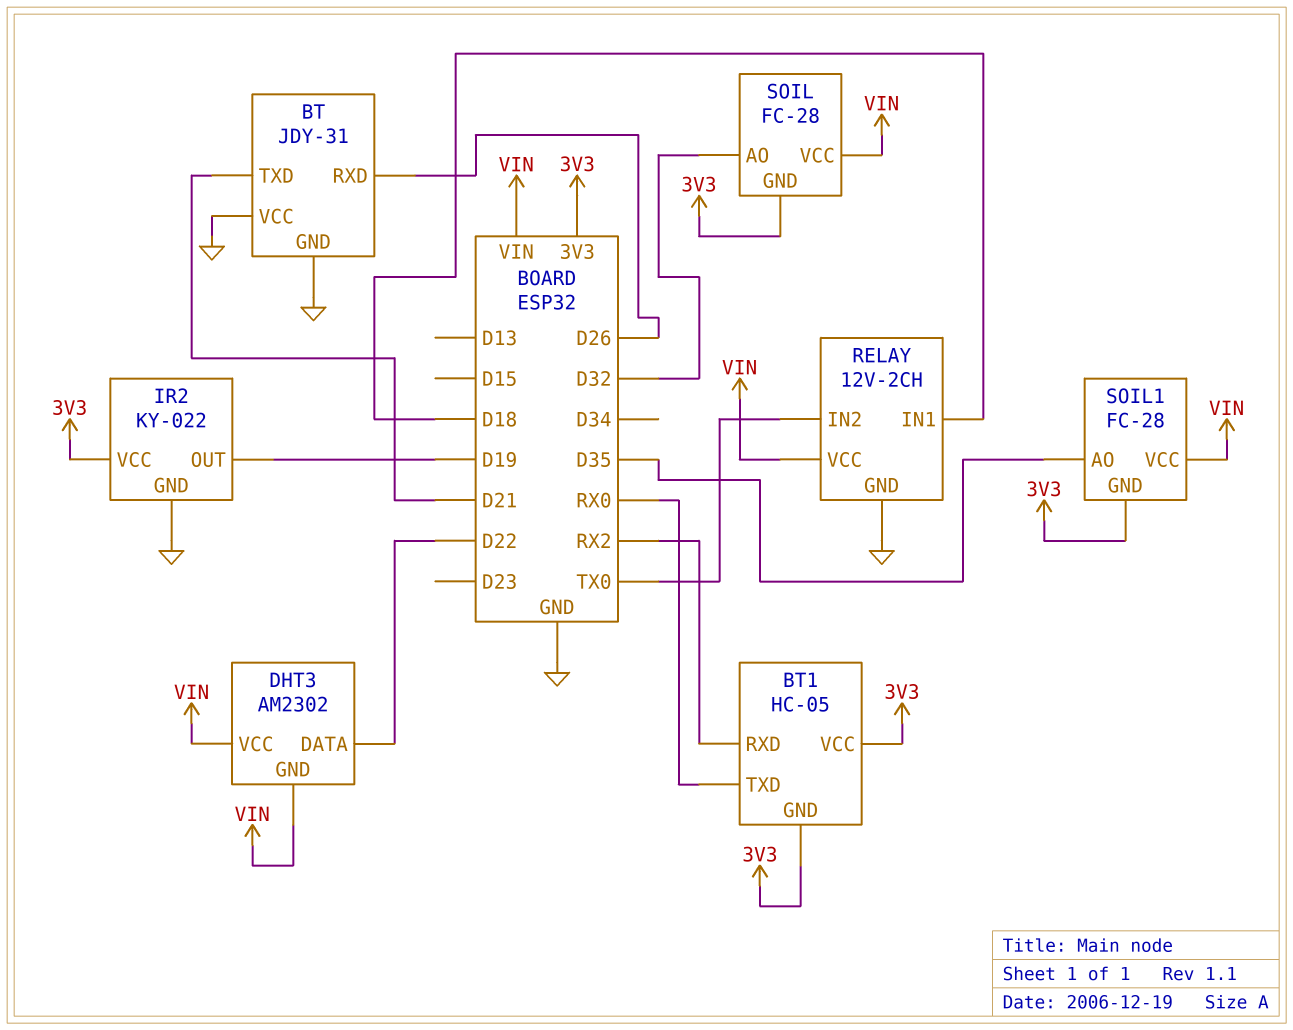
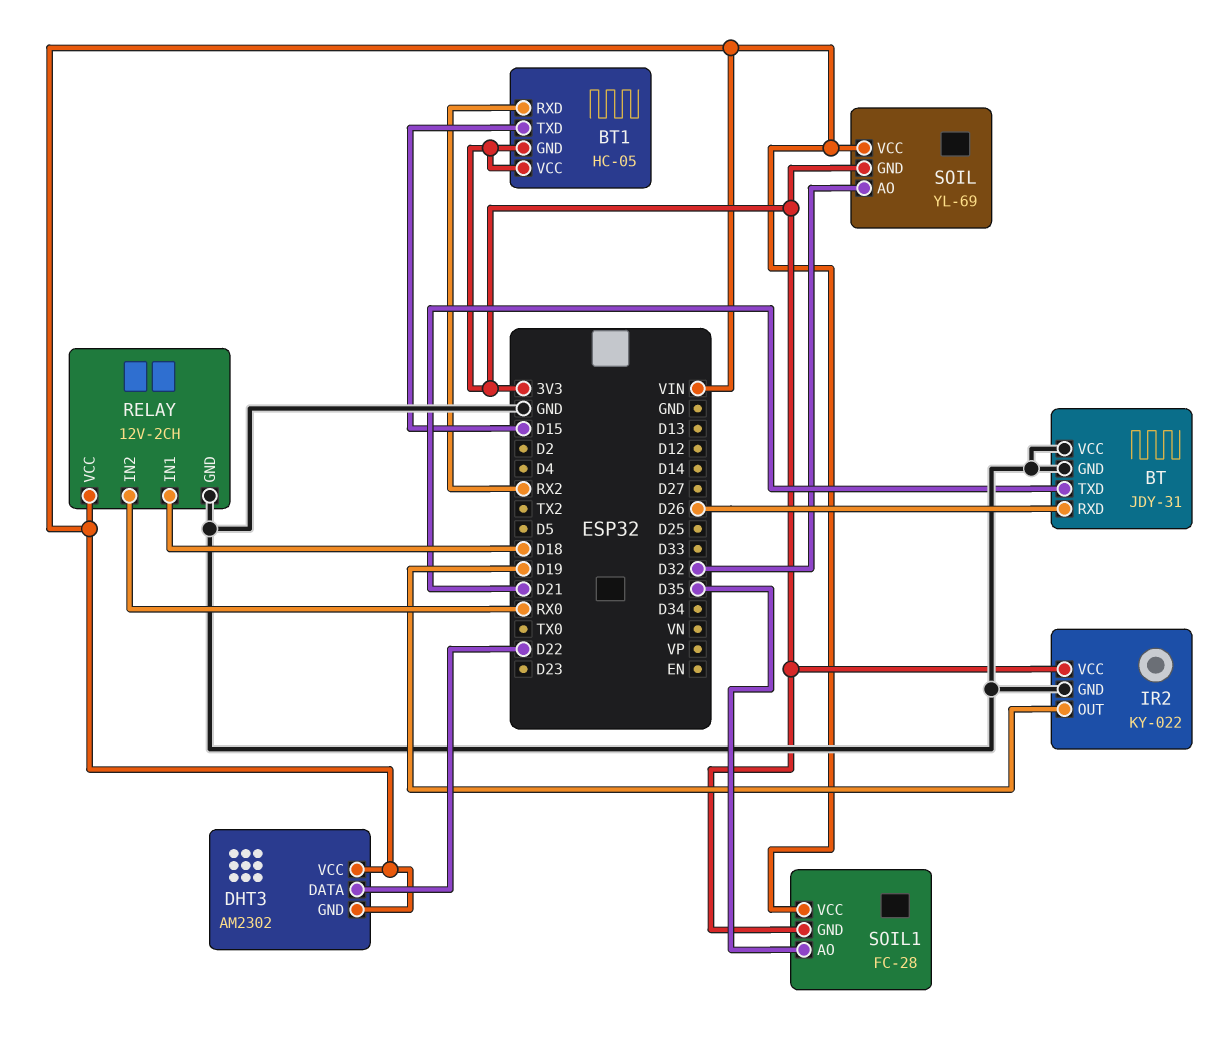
BT1 pin TXD: RX0 -> D15
RELAY pin IN2: TX0 -> RX0
SOIL: FC-28 -> YL-69

